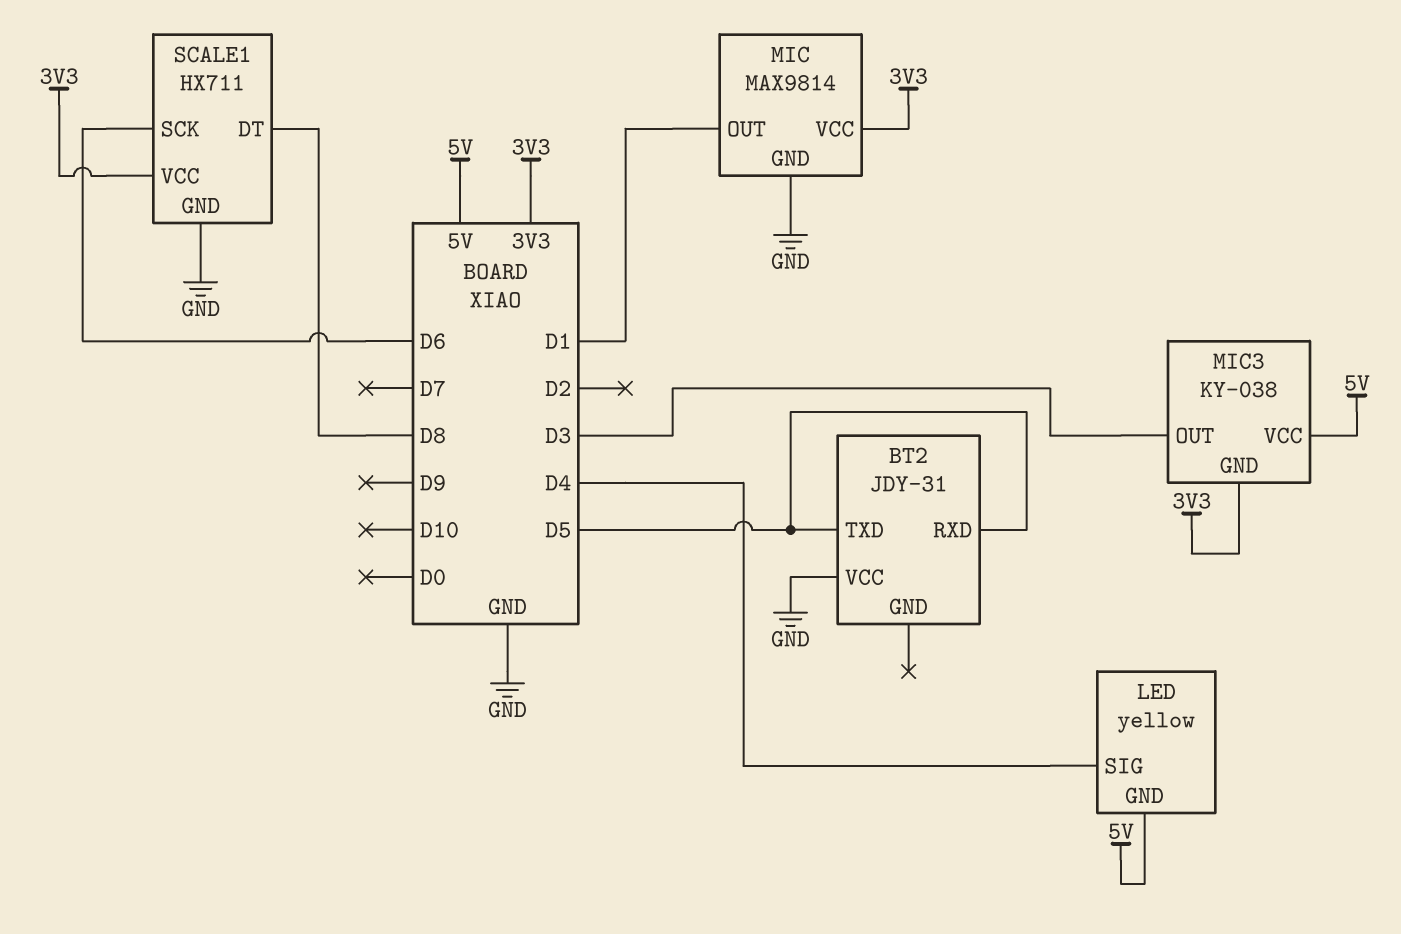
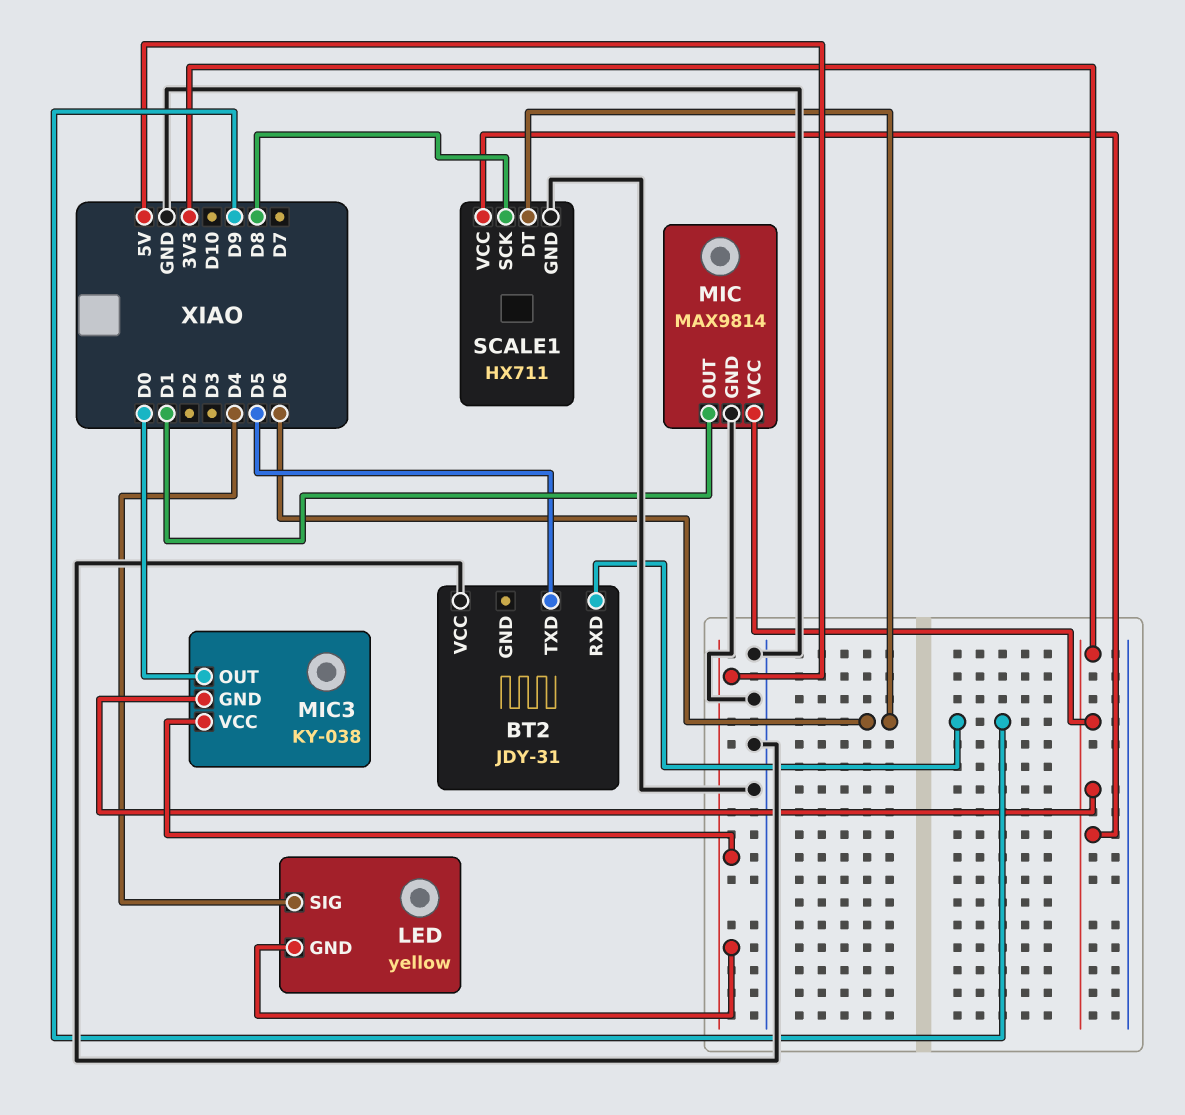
BT2 pin RXD: D5 -> D9
MIC3 pin OUT: D3 -> D0
SCALE1 pin DT: D8 -> D6
SCALE1 pin SCK: D6 -> D8

